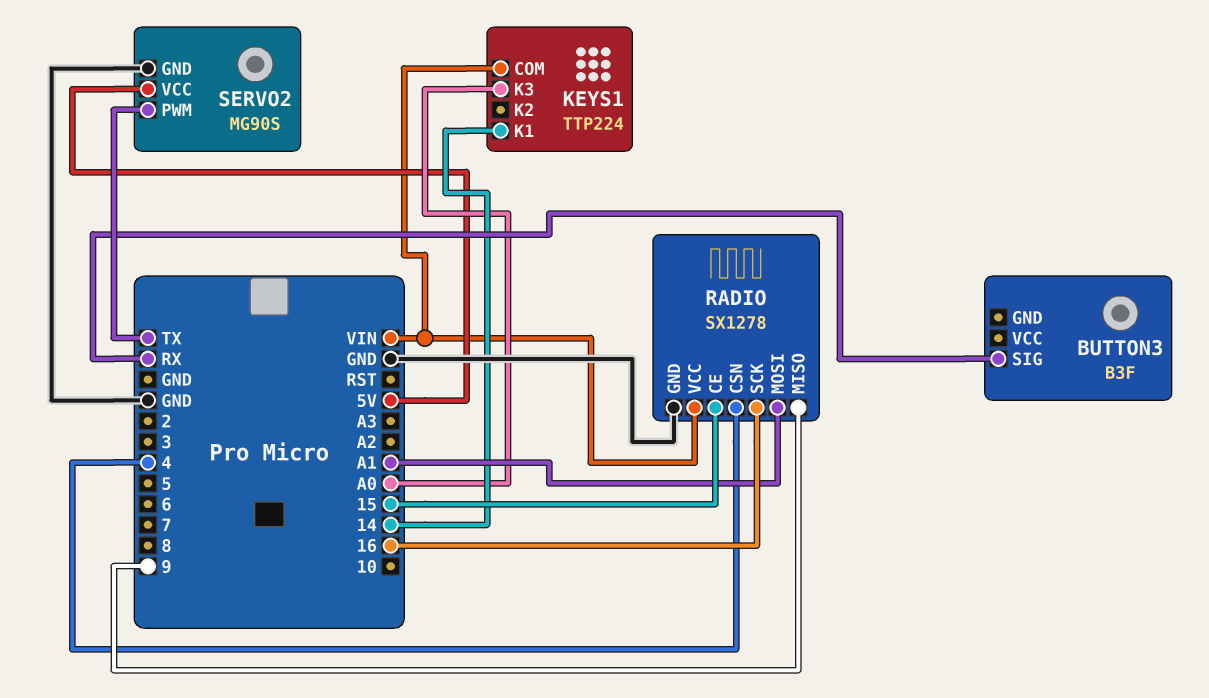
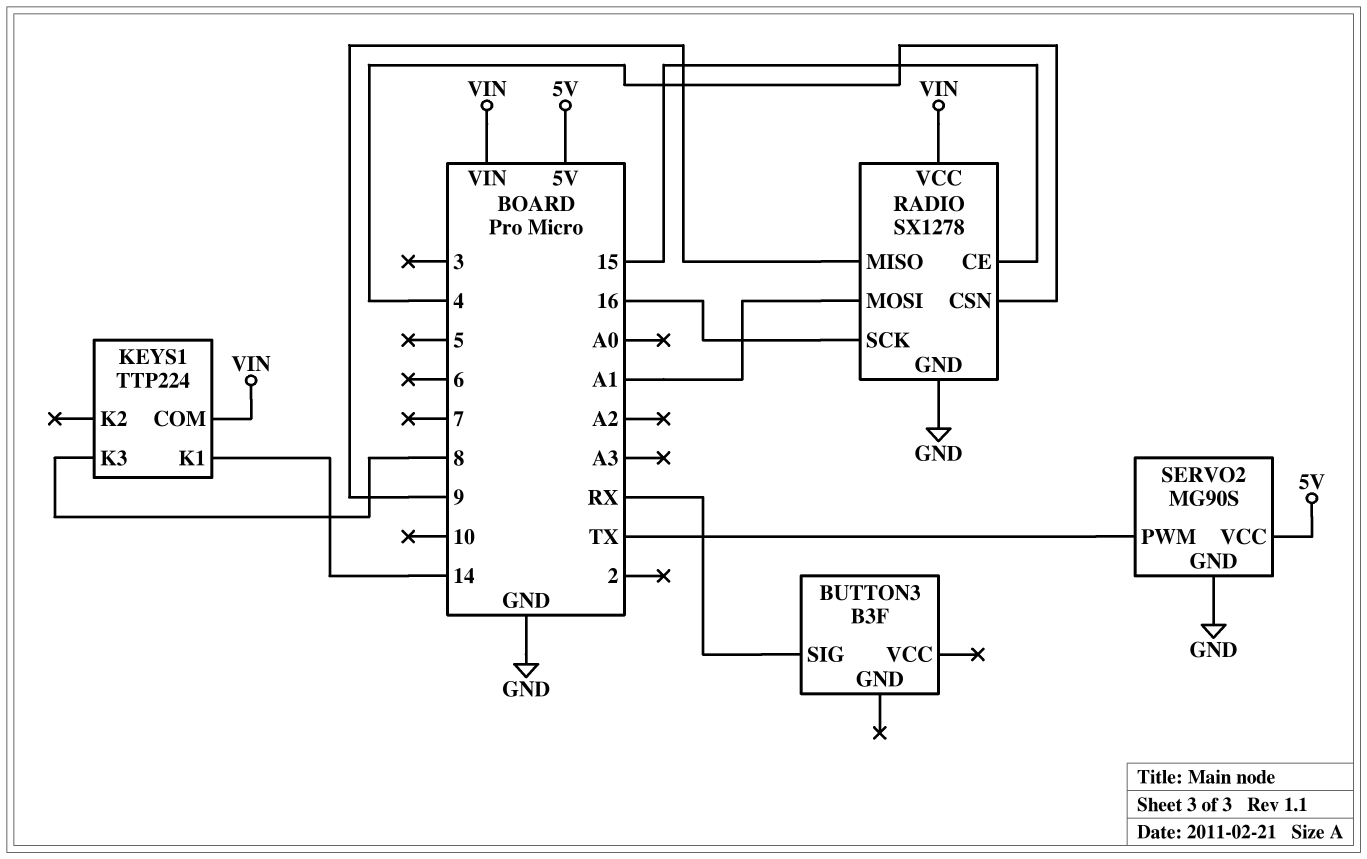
KEYS1 pin K3: A0 -> 8

